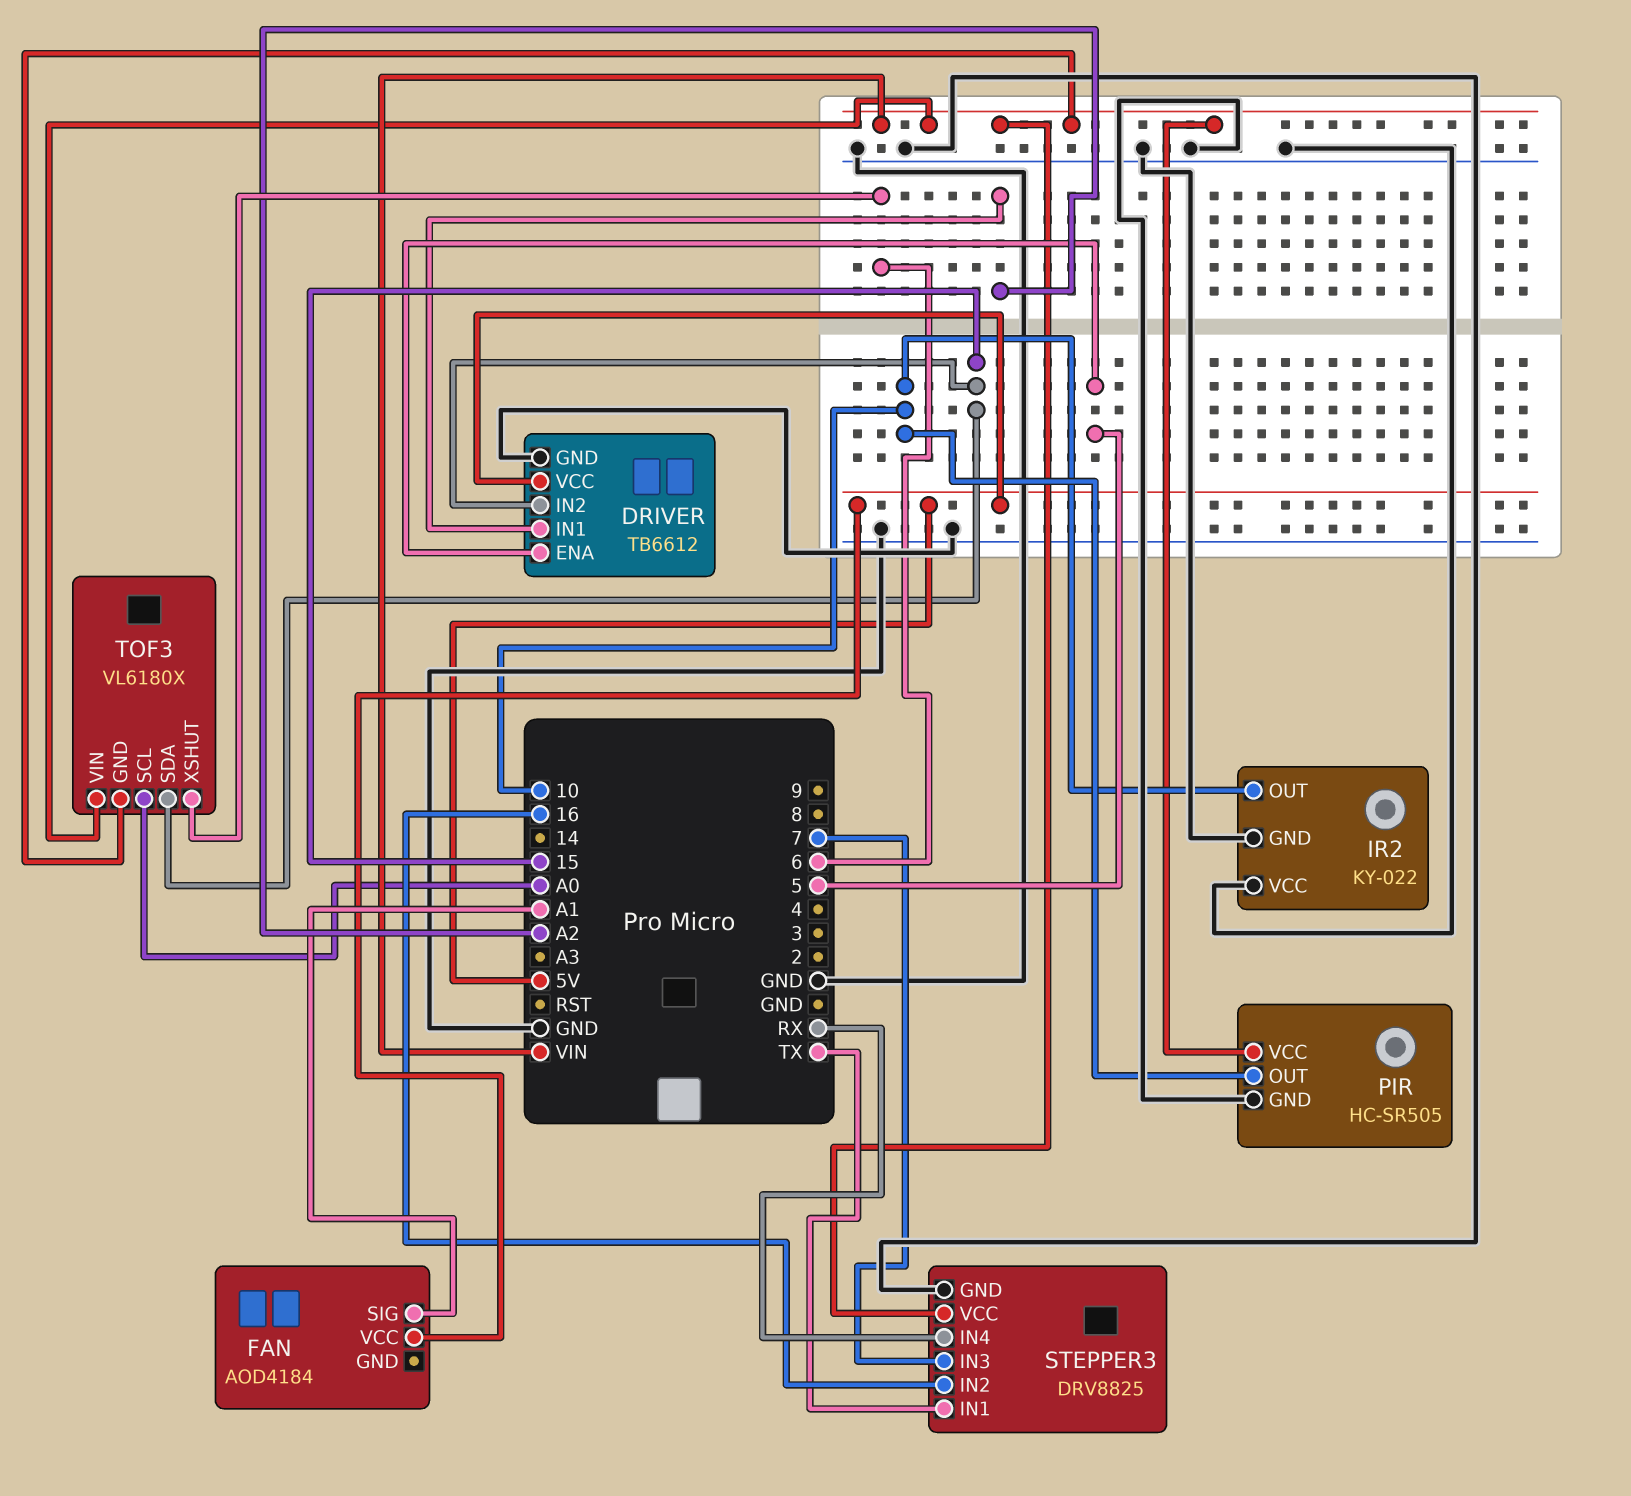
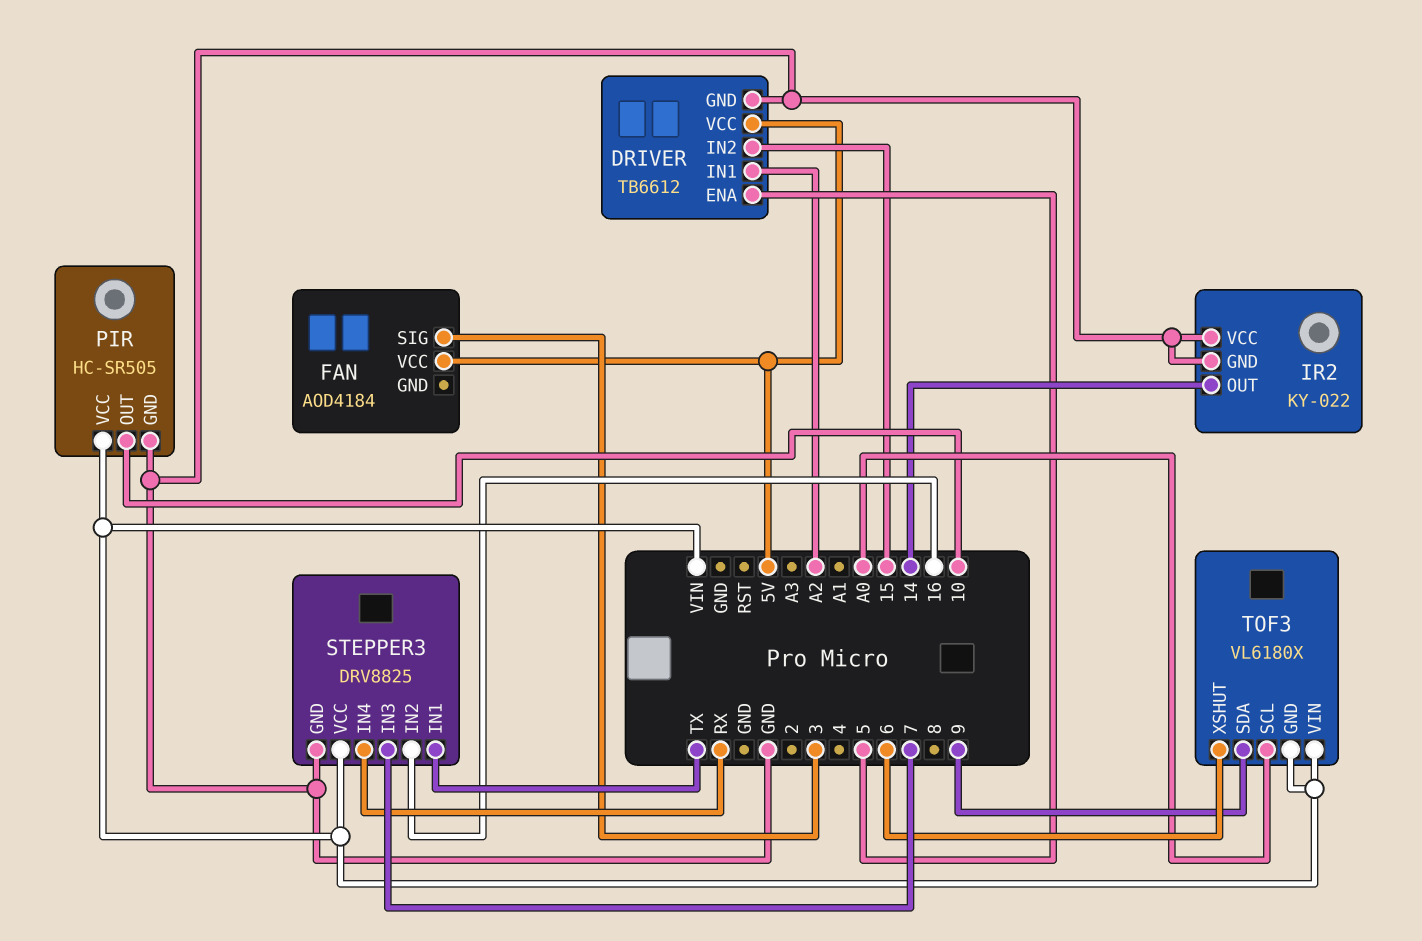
FAN pin SIG: A1 -> 3
IR2 pin OUT: 10 -> 14
TOF3 pin SDA: 15 -> 9

